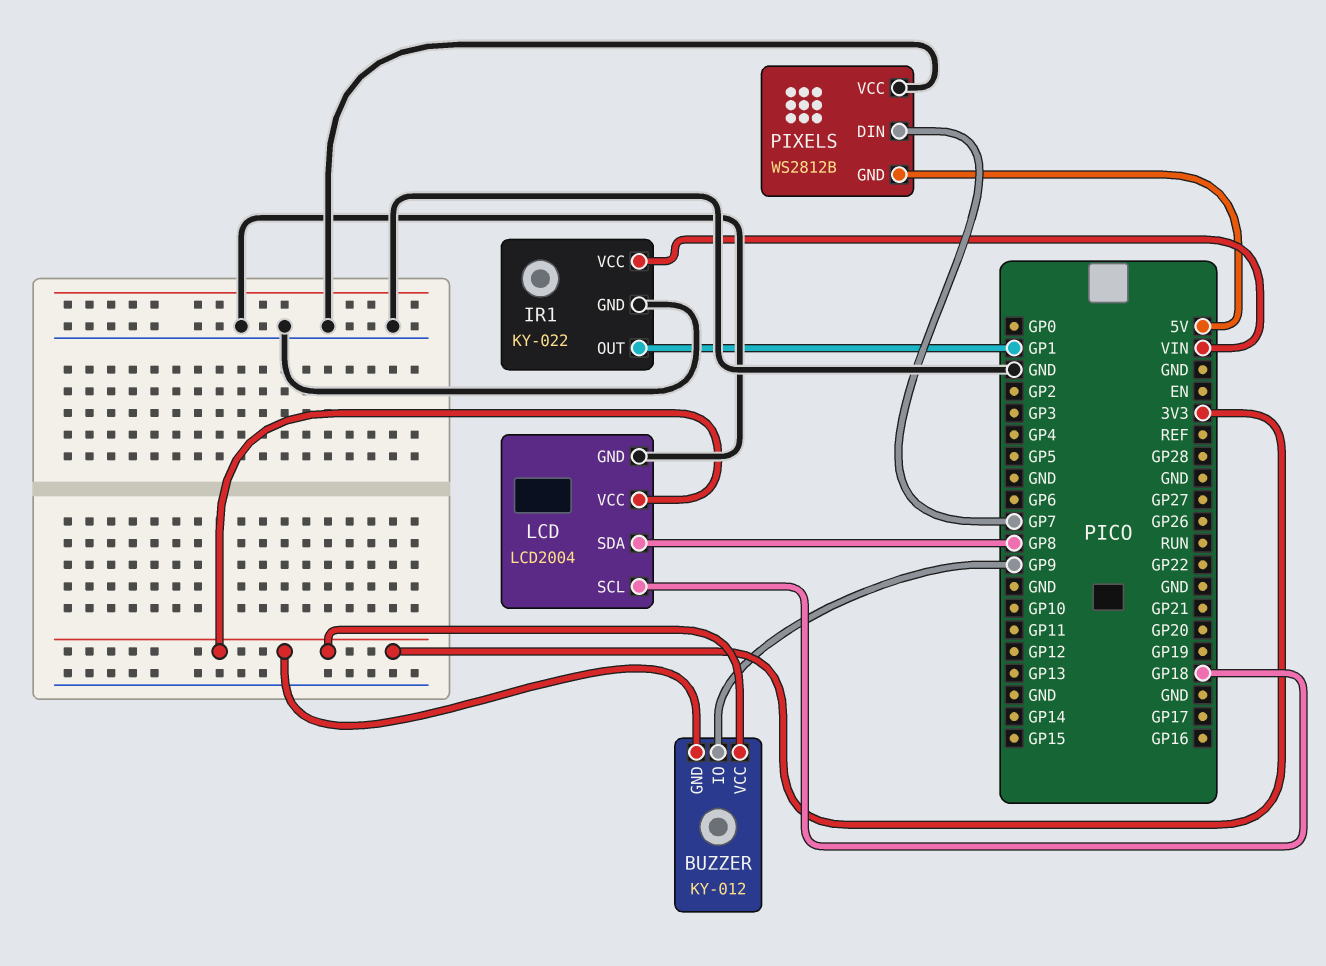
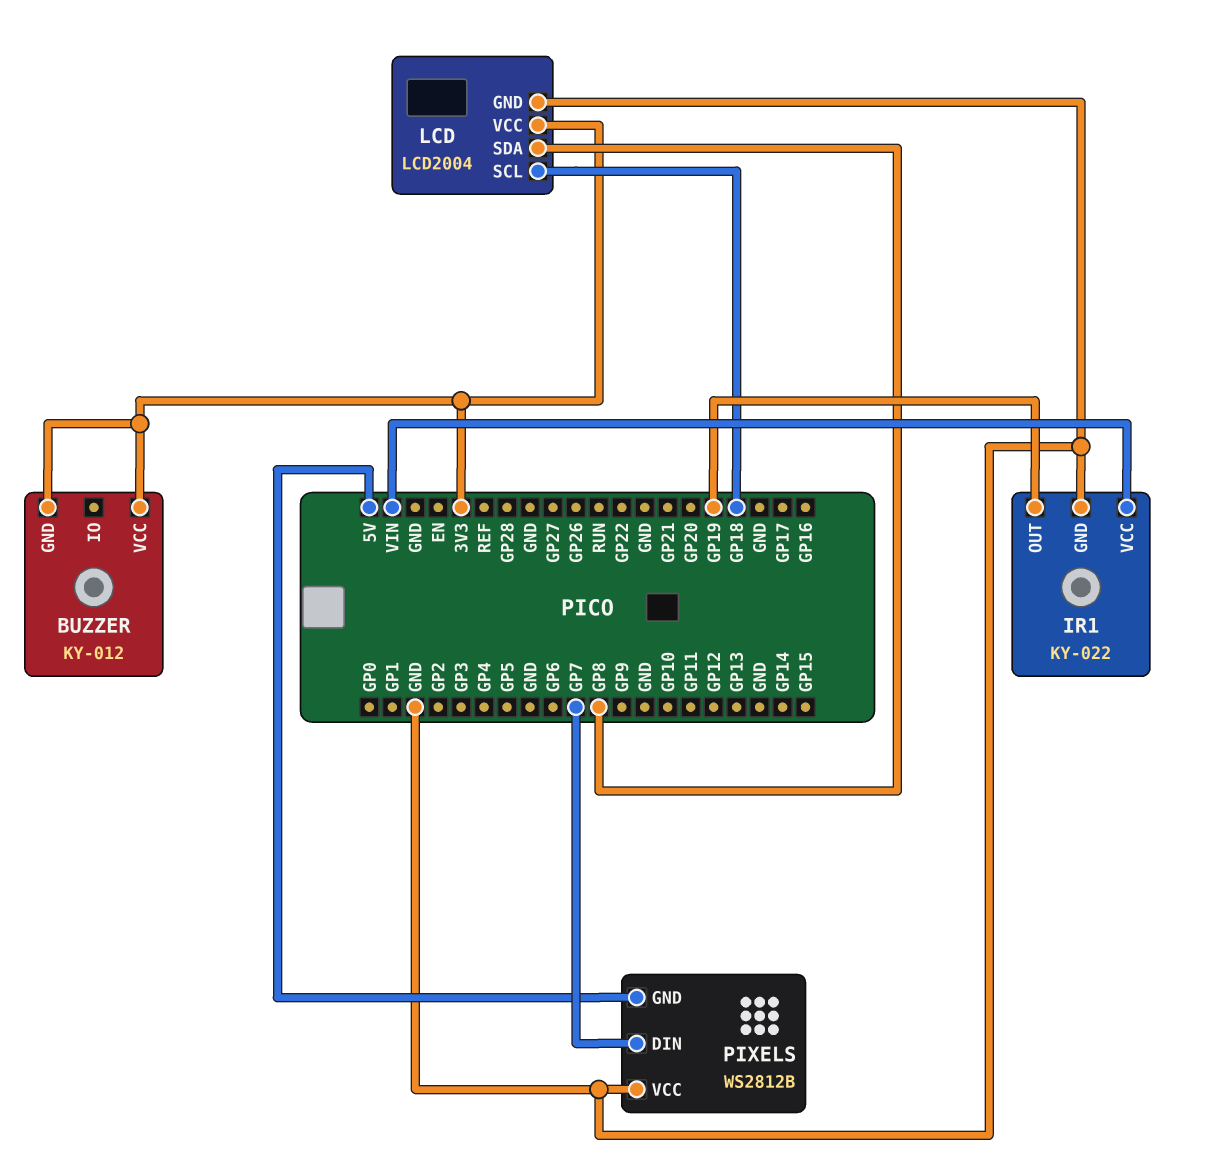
BUZZER pin IO: GP9 -> none
IR1 pin OUT: GP1 -> GP19

